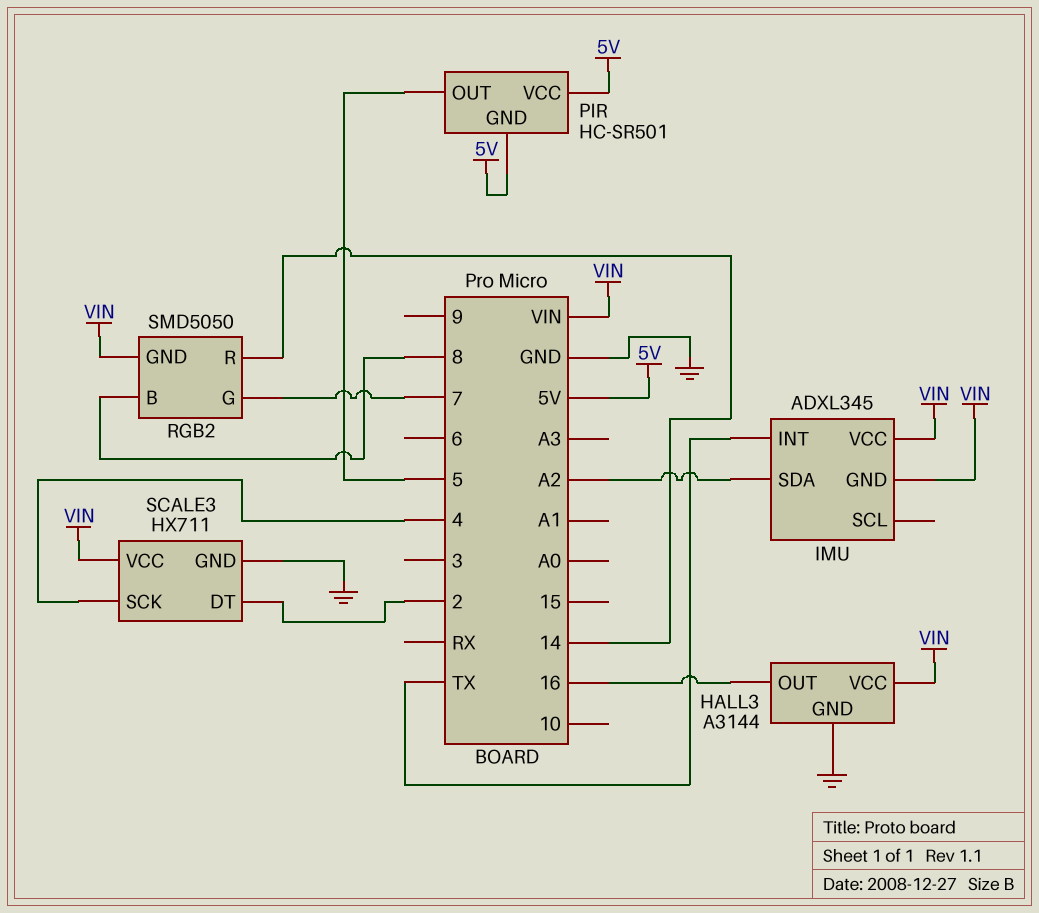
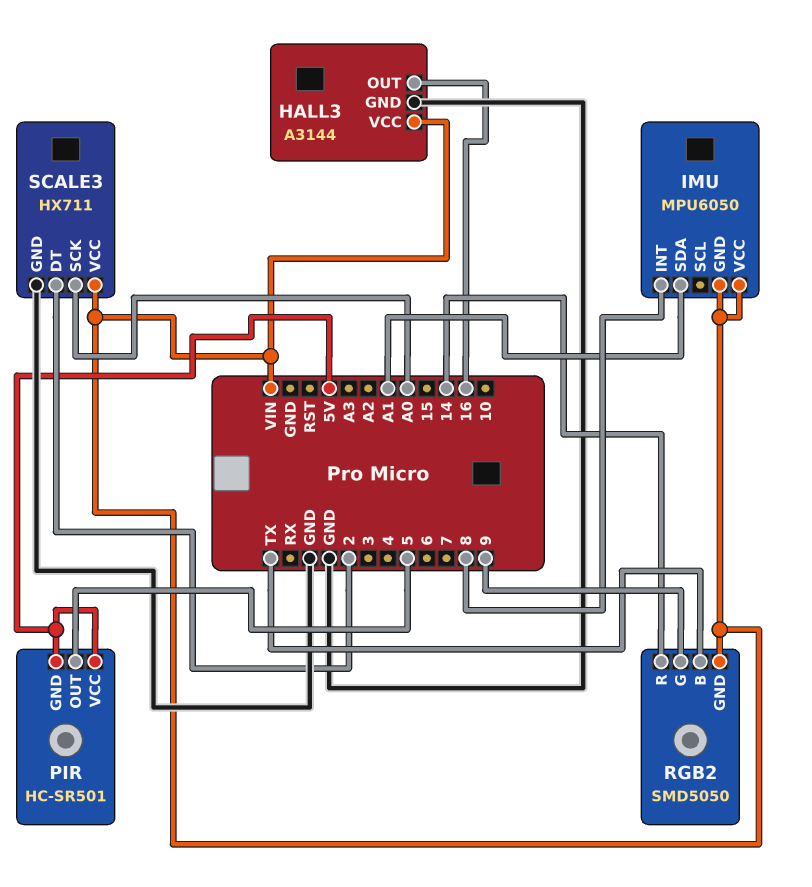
IMU: ADXL345 -> MPU6050
IMU pin INT: TX -> 8
IMU pin SDA: A2 -> A1
RGB2 pin B: 8 -> TX
RGB2 pin G: 7 -> 9
SCALE3 pin SCK: 4 -> A0

